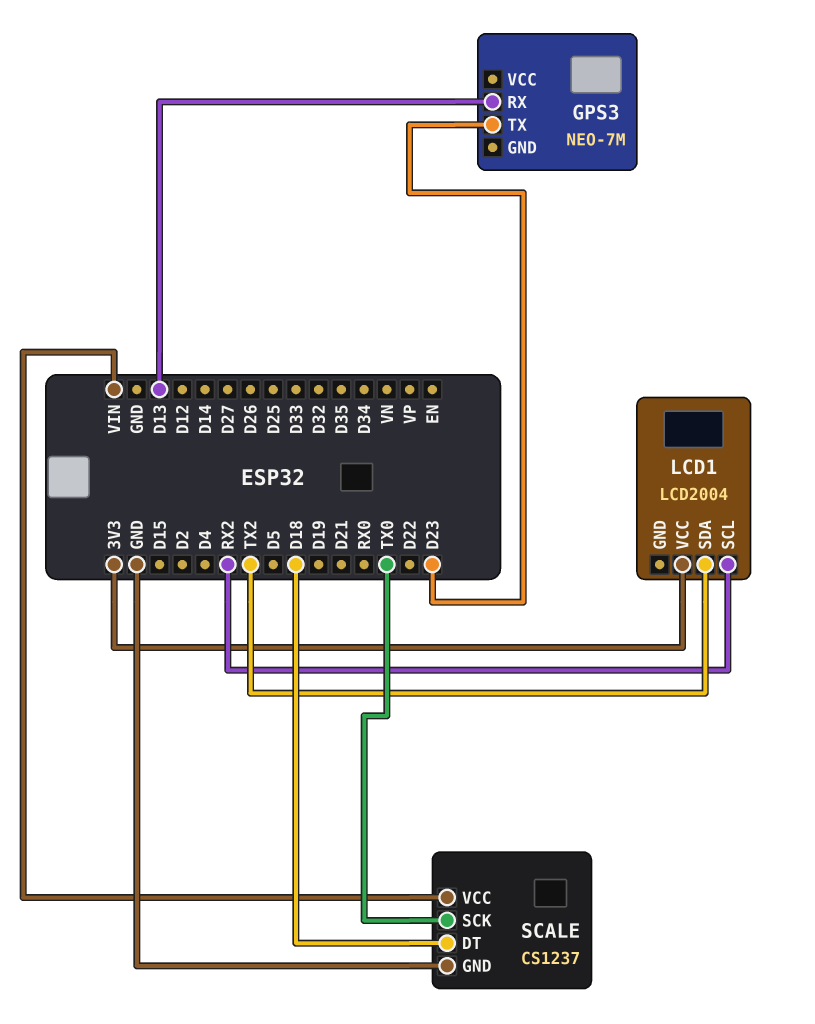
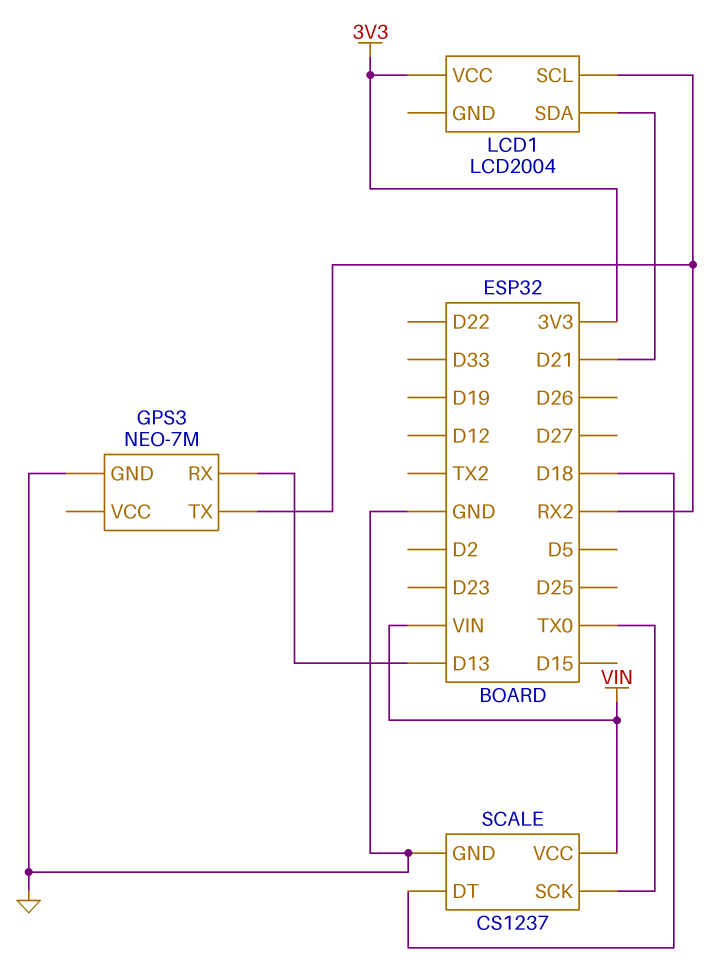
GPS3 pin GND: none -> GND
GPS3 pin TX: D23 -> RX2
LCD1 pin SDA: TX2 -> D21

